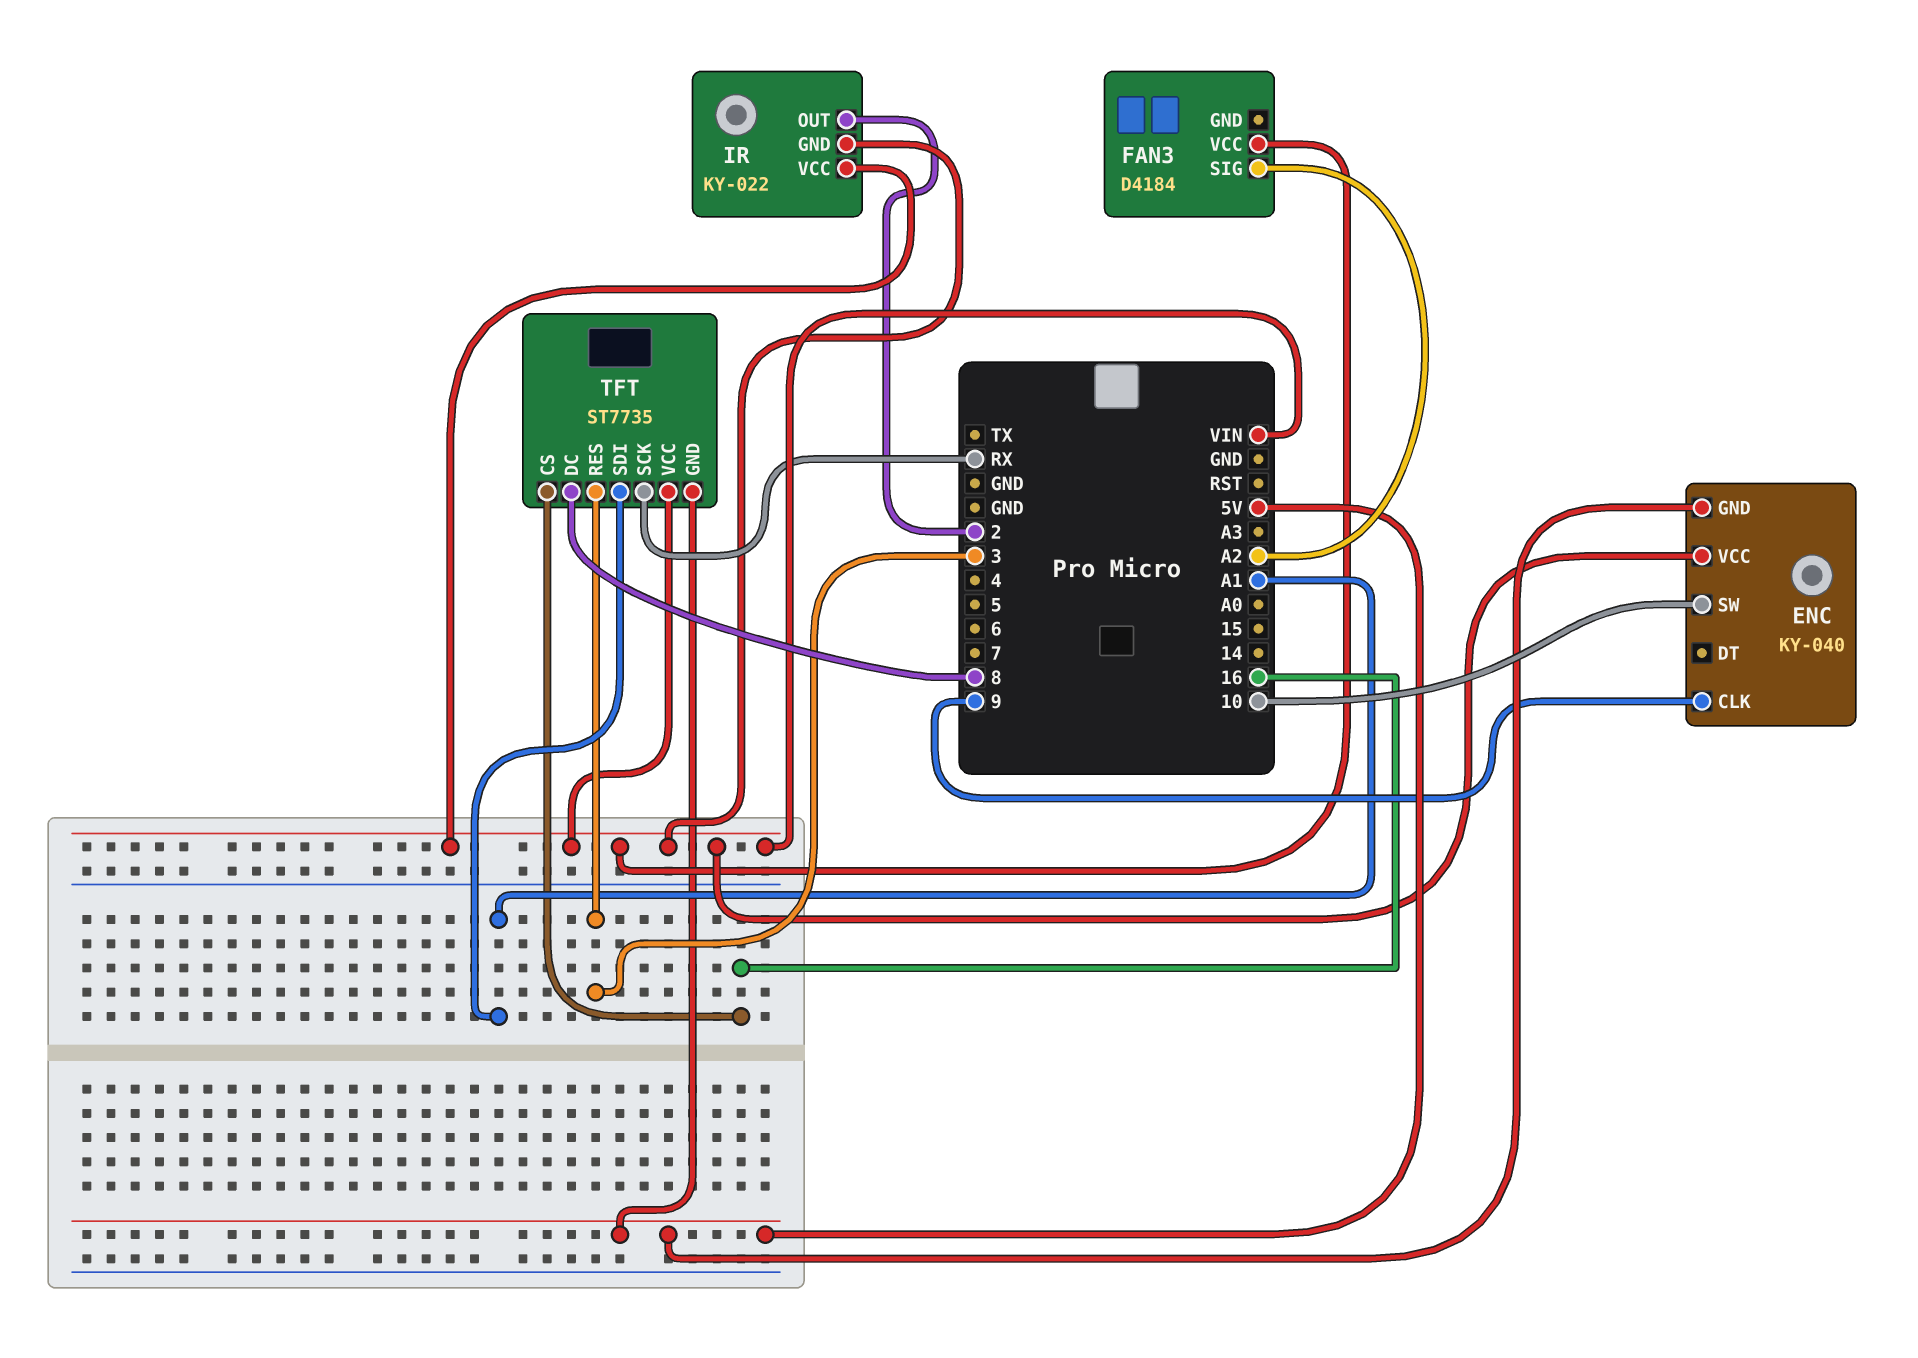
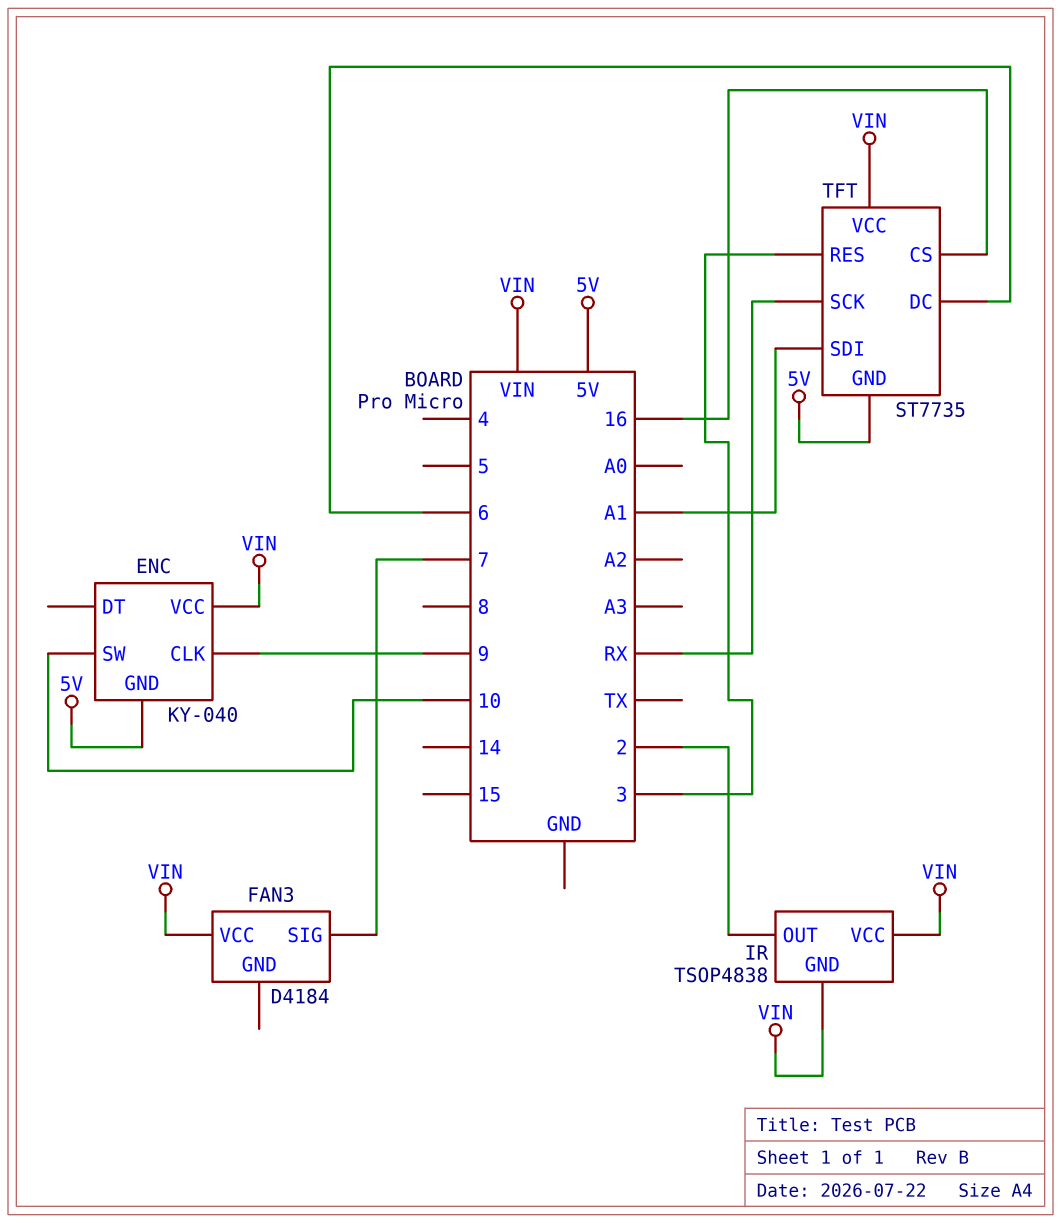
FAN3 pin SIG: A2 -> 7
IR: KY-022 -> TSOP4838
TFT pin DC: 8 -> 6

